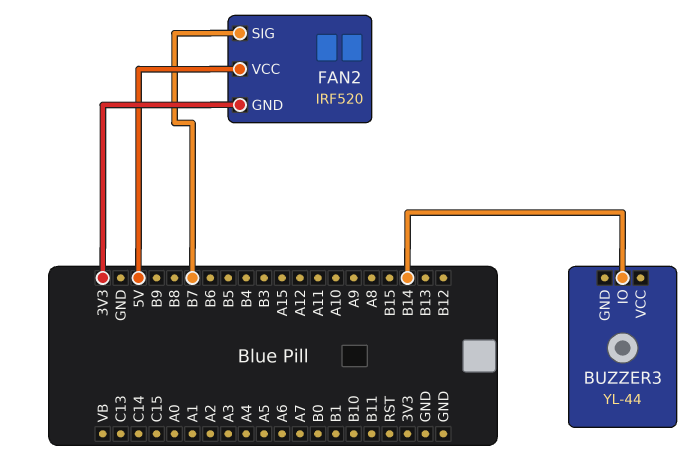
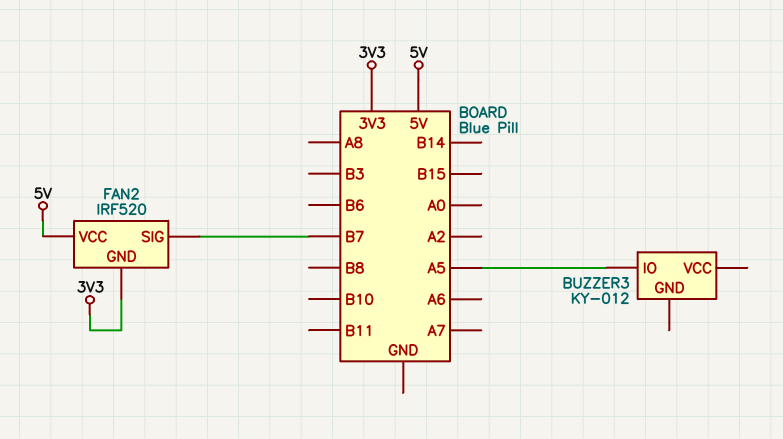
BUZZER3: YL-44 -> KY-012
BUZZER3 pin IO: B14 -> A5

